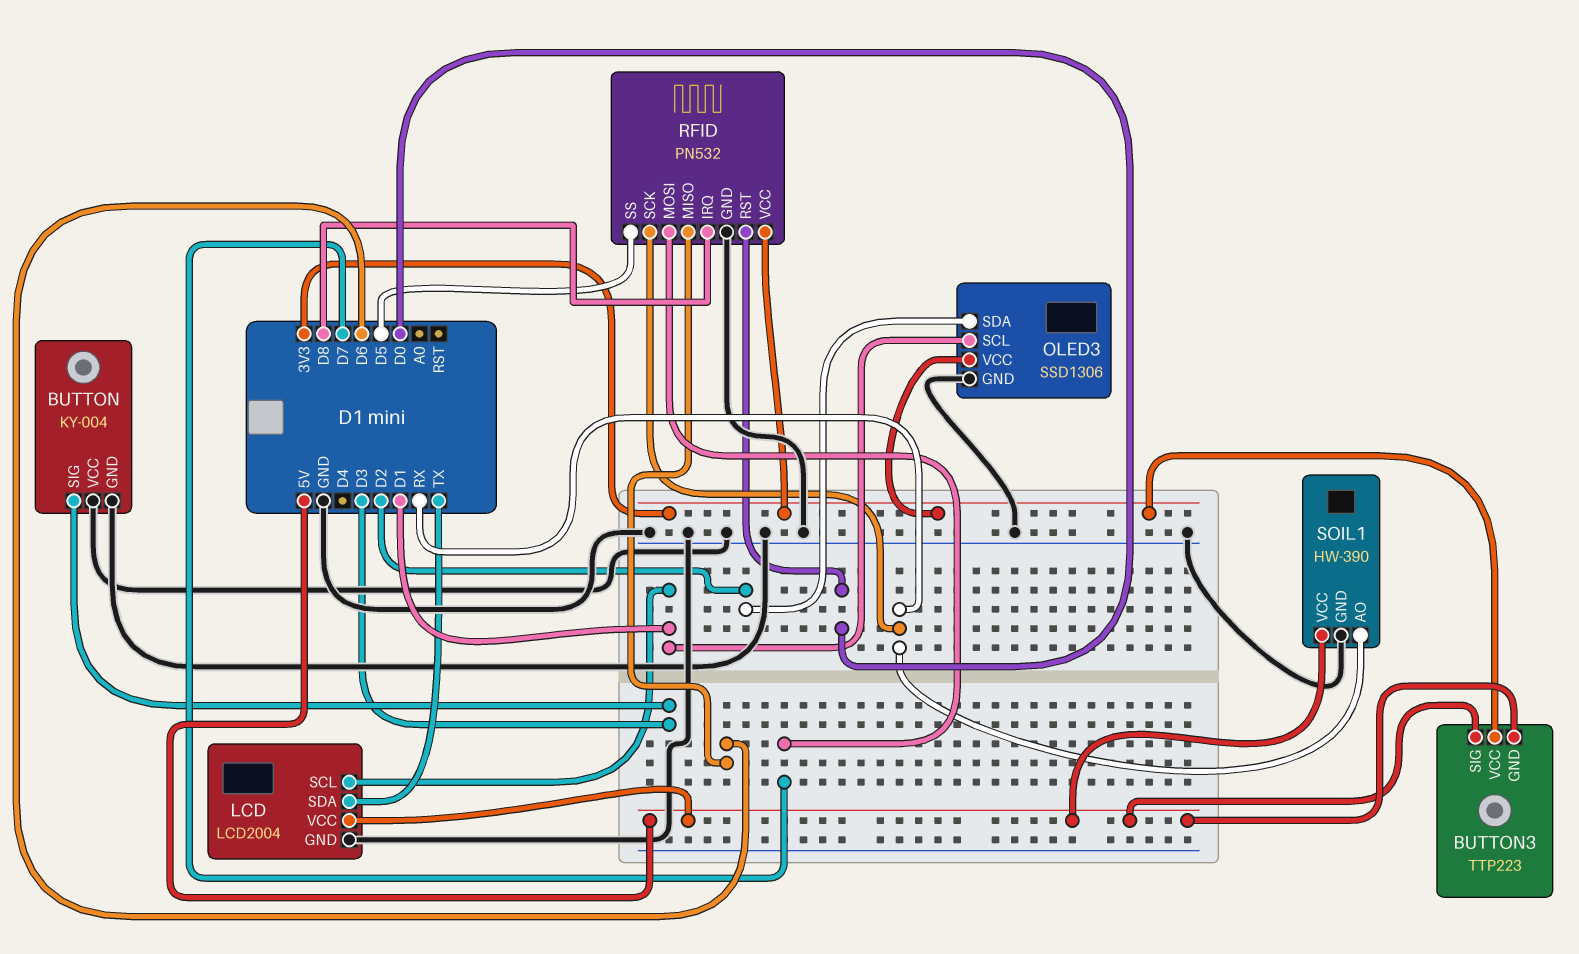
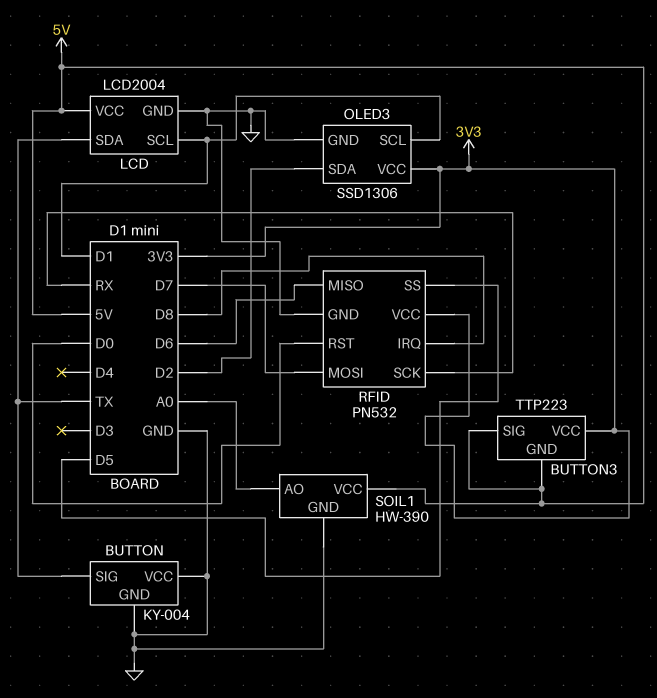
BUTTON pin SIG: D3 -> TX
SOIL1 pin AO: RX -> A0

